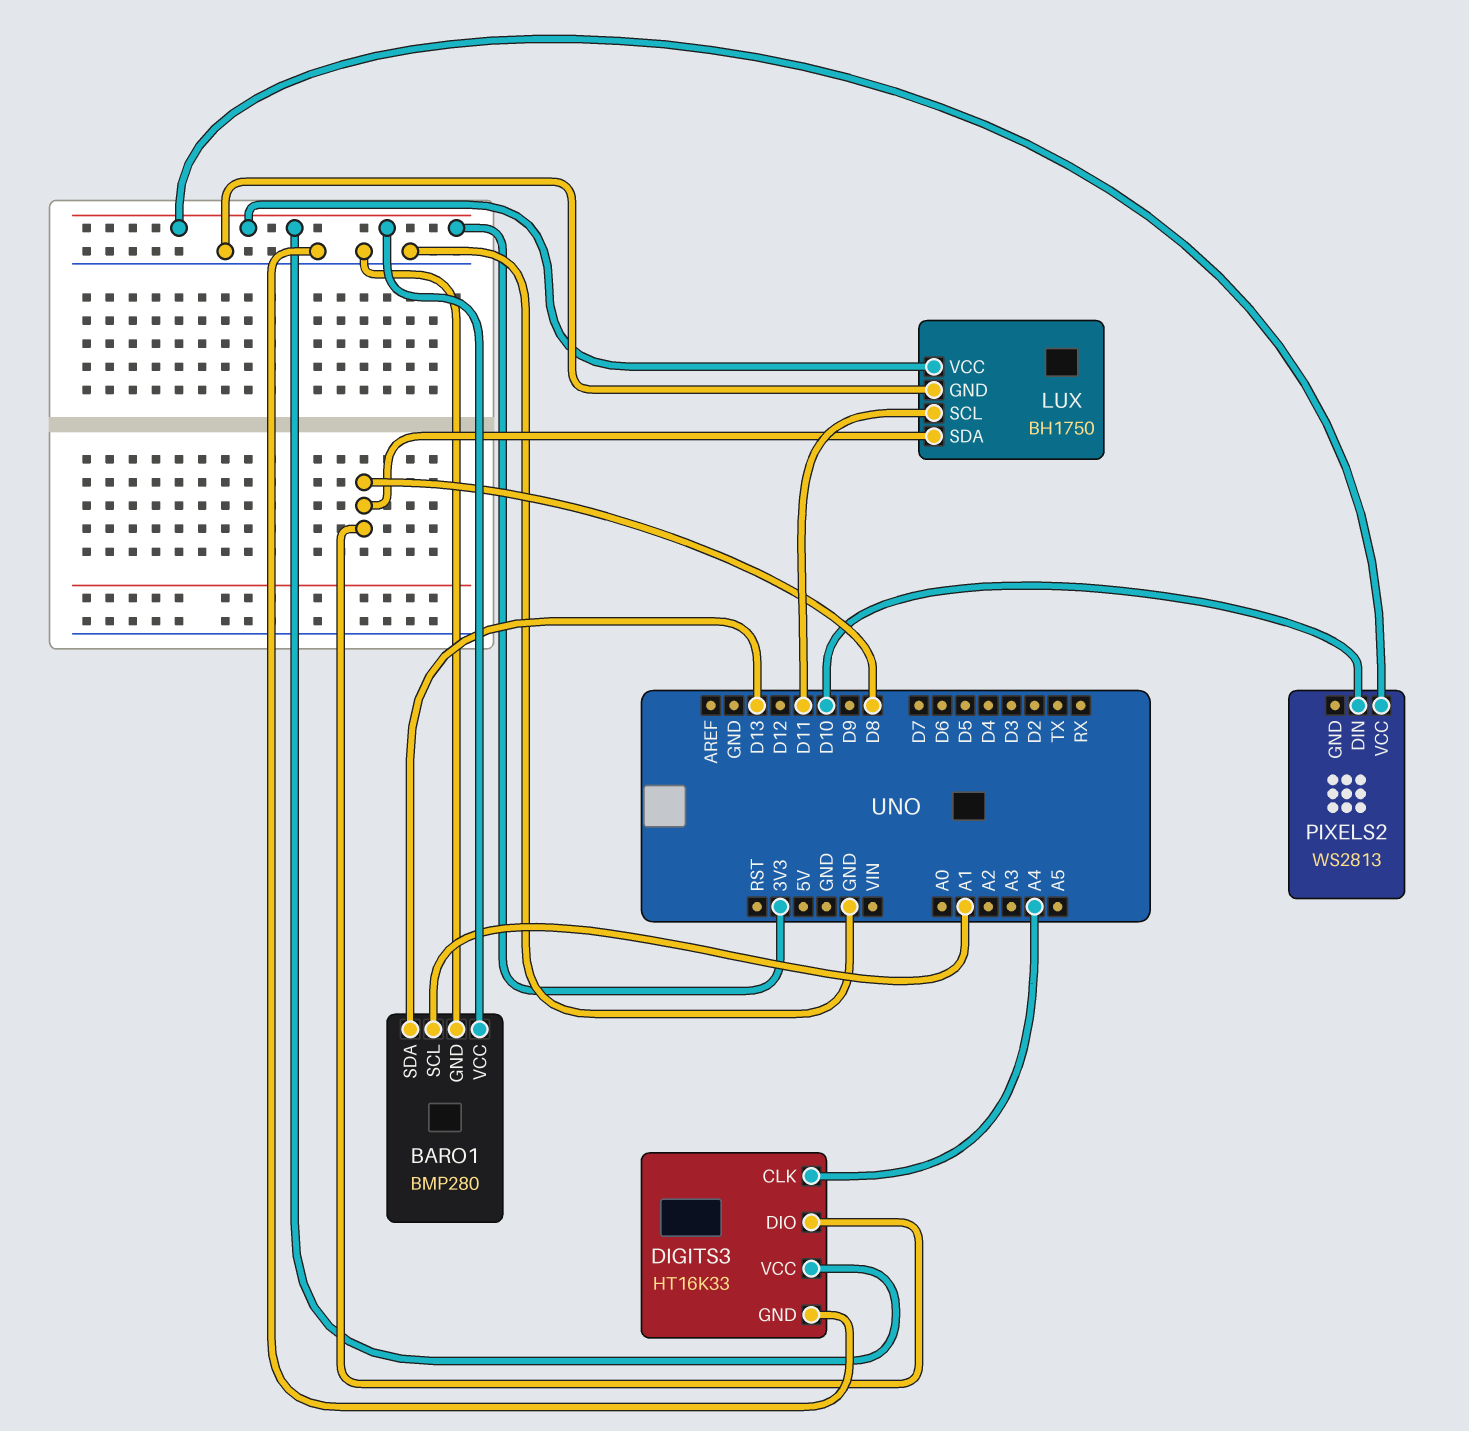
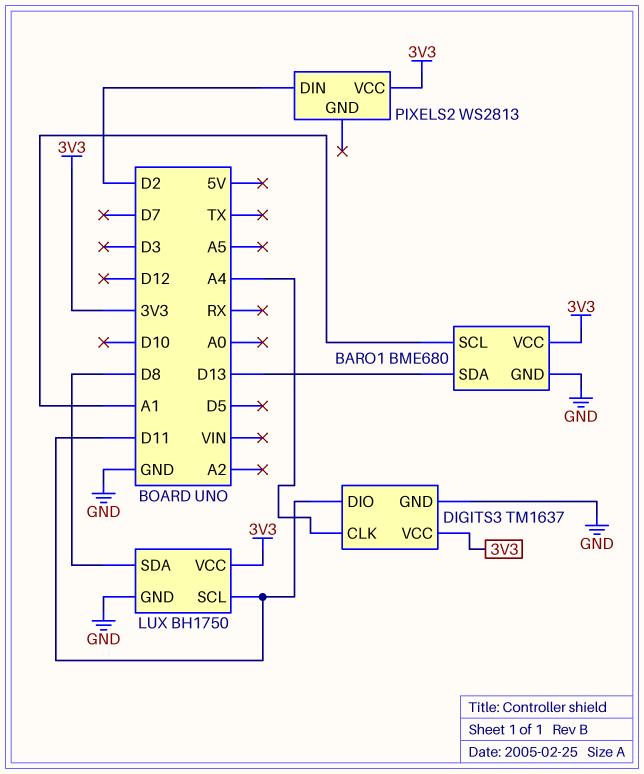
BARO1: BMP280 -> BME680
DIGITS3: HT16K33 -> TM1637
DIGITS3 pin DIO: D8 -> D11
PIXELS2 pin DIN: D10 -> D2

